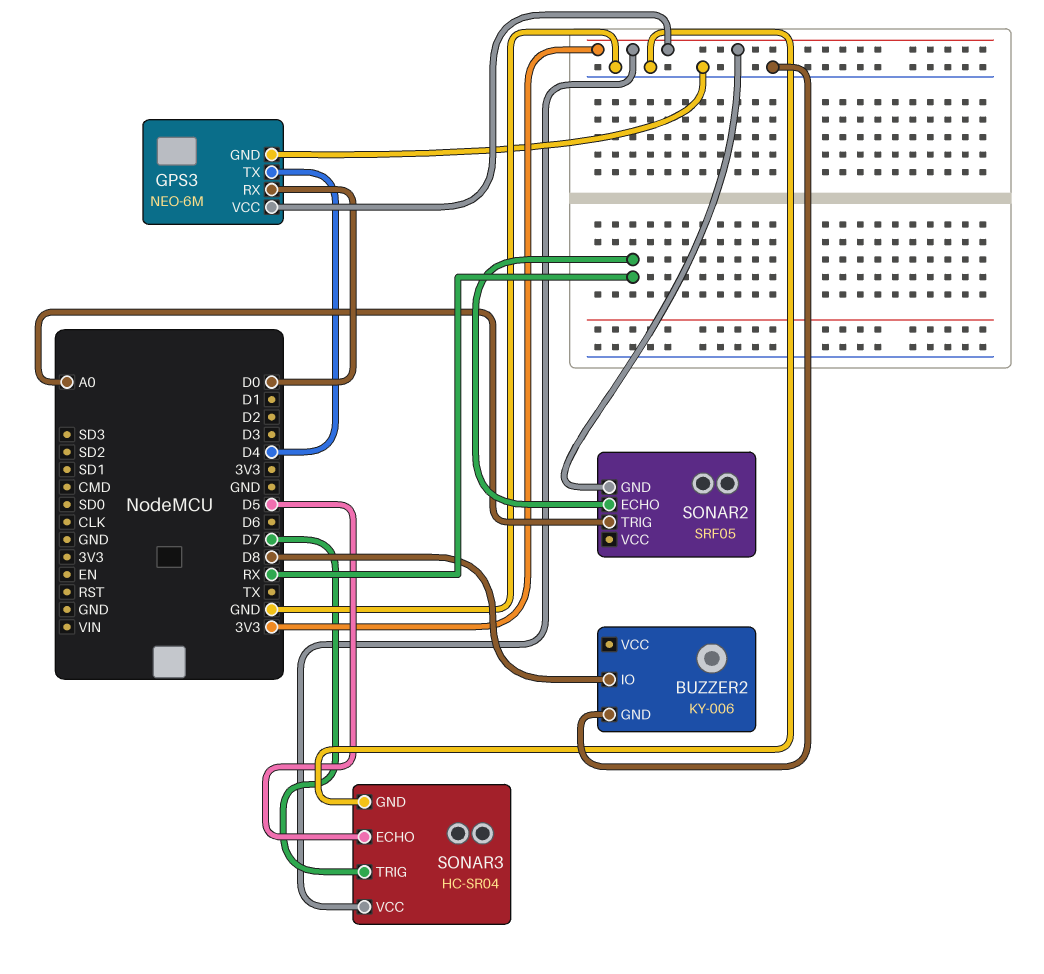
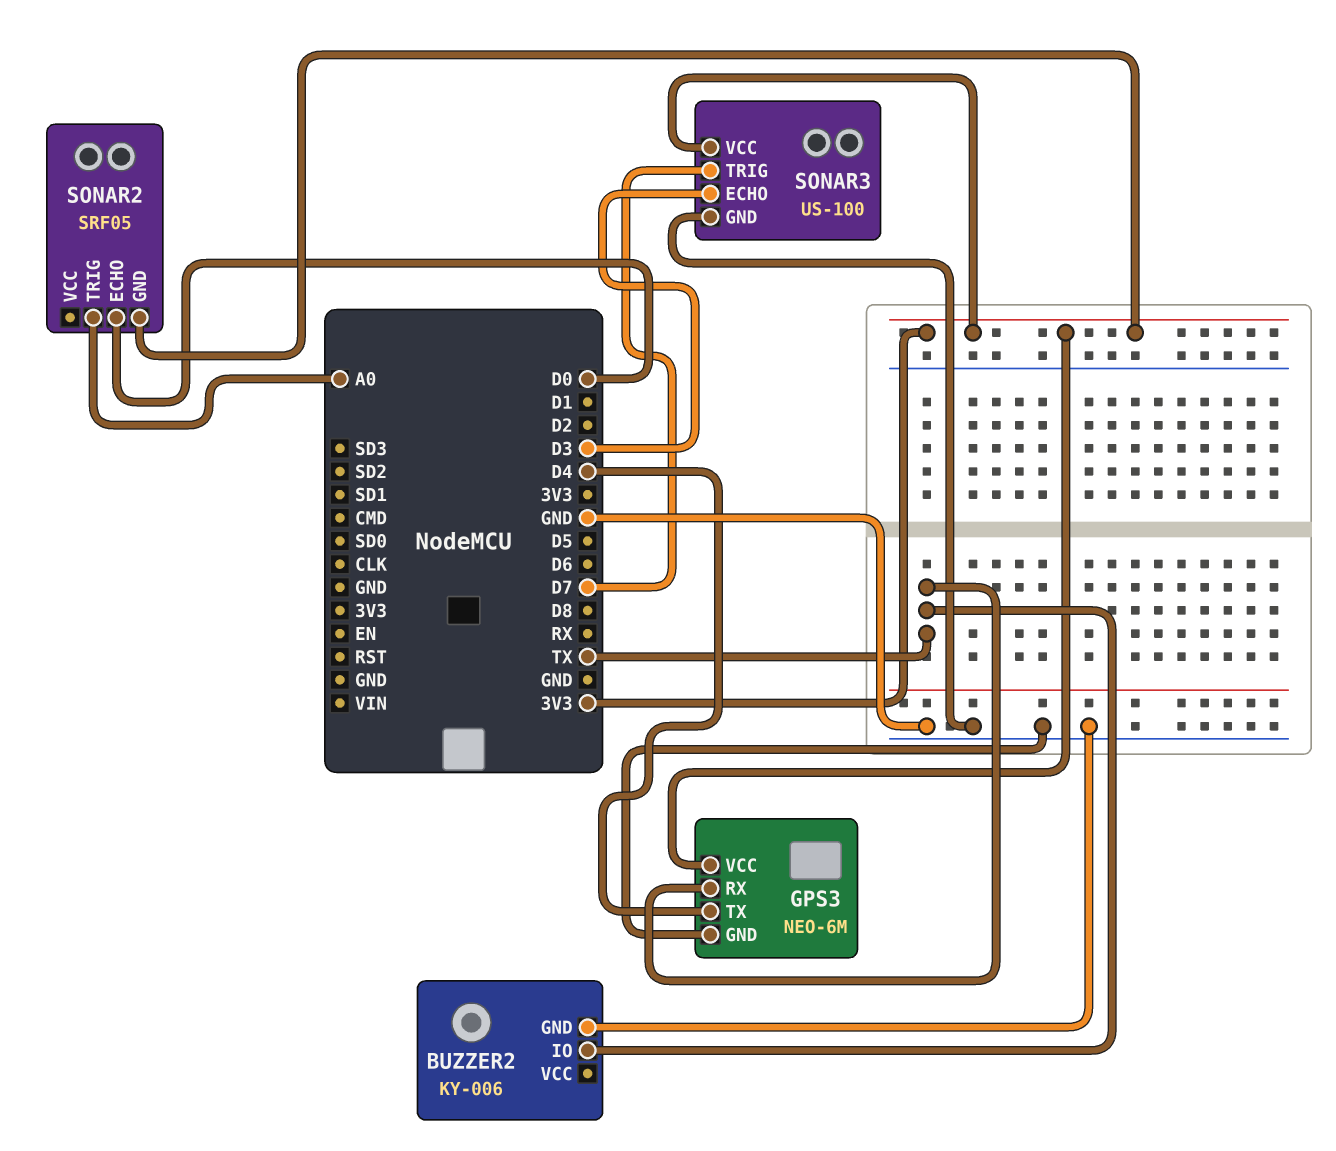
BUZZER2 pin IO: D8 -> TX
GPS3 pin RX: D0 -> TX
SONAR2 pin ECHO: RX -> D0
SONAR3: HC-SR04 -> US-100
SONAR3 pin ECHO: D5 -> D3

